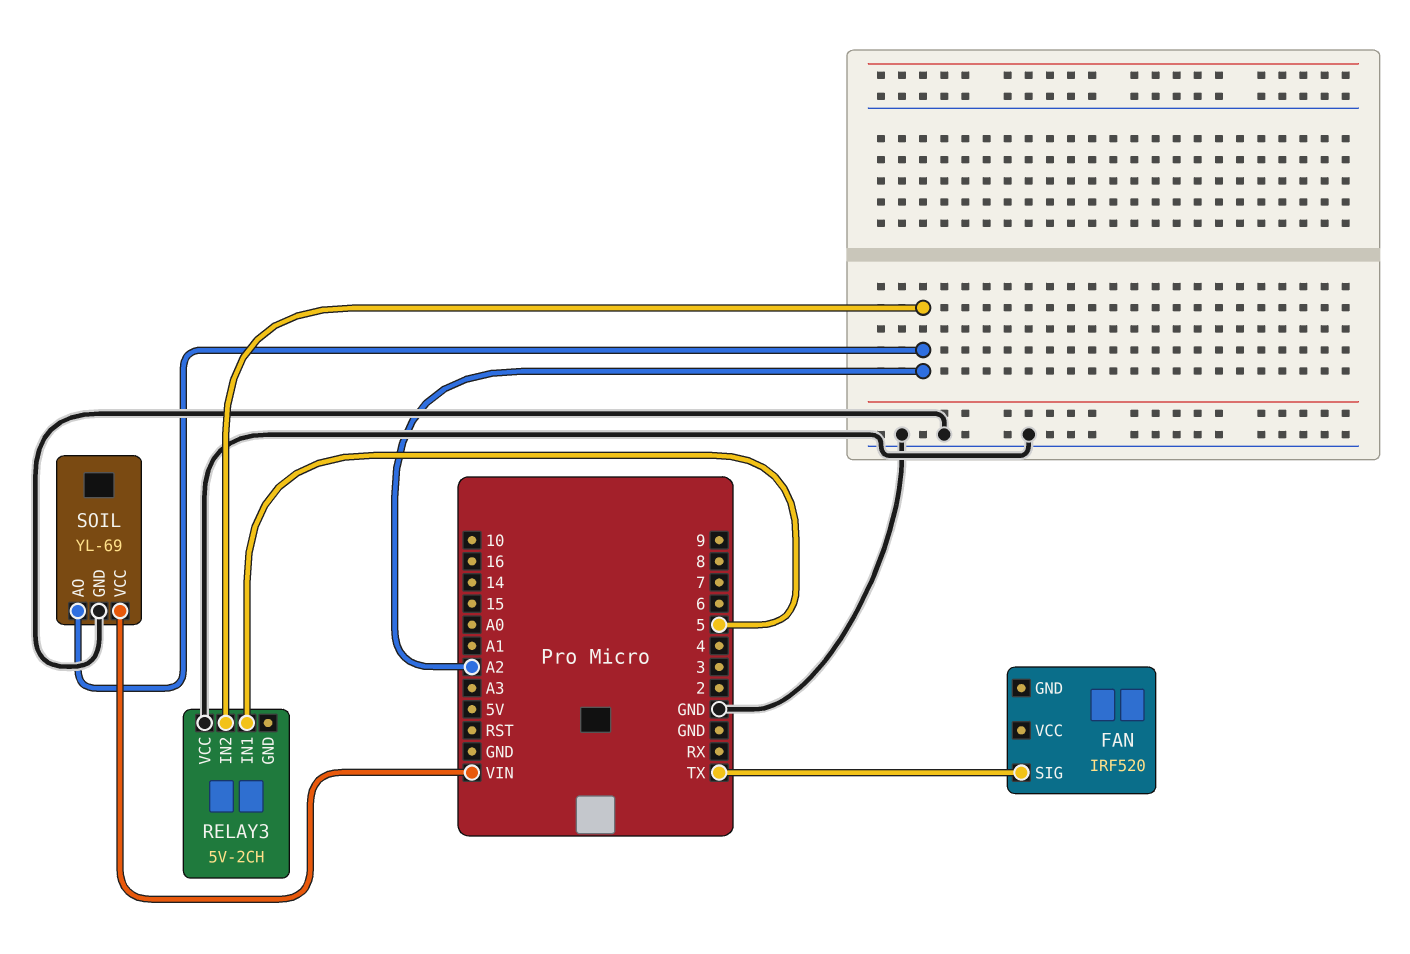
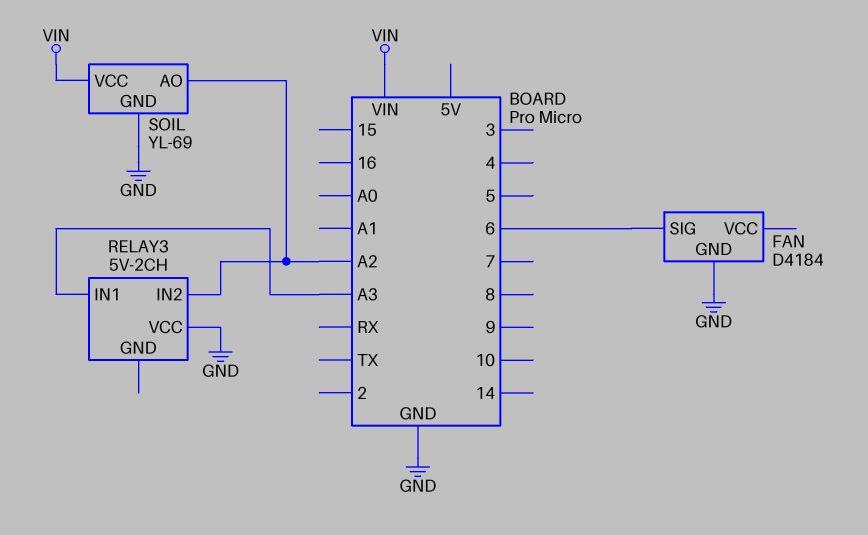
FAN: IRF520 -> D4184
FAN pin GND: none -> GND
FAN pin SIG: TX -> 6
RELAY3 pin IN1: 5 -> A3

